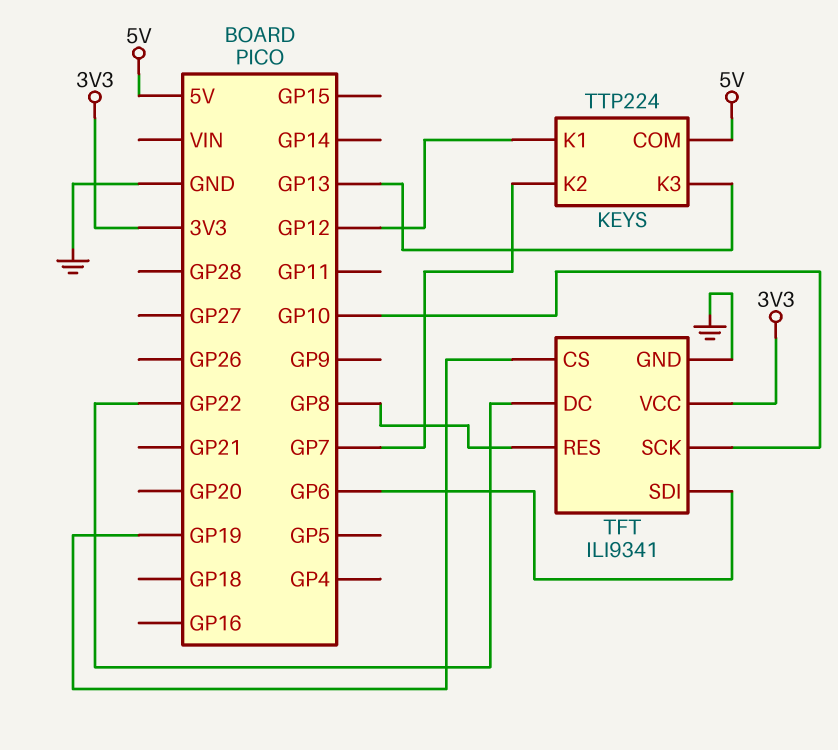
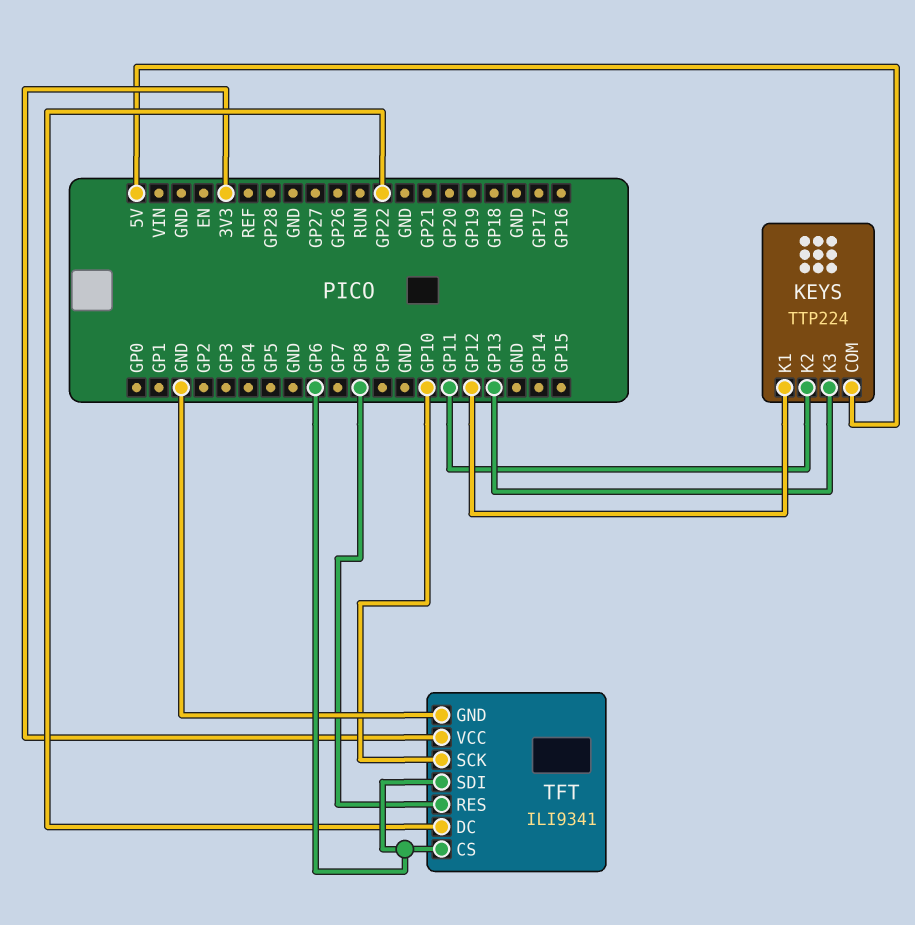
KEYS pin K2: GP7 -> GP11
TFT pin CS: GP19 -> GP6

